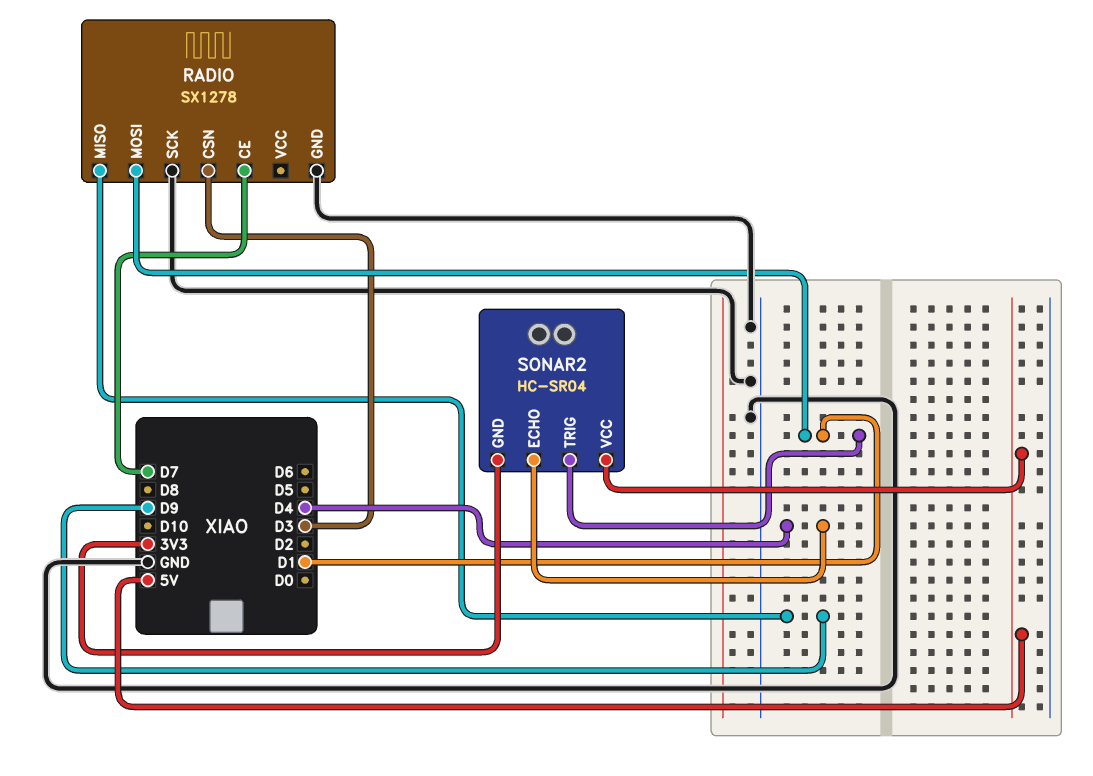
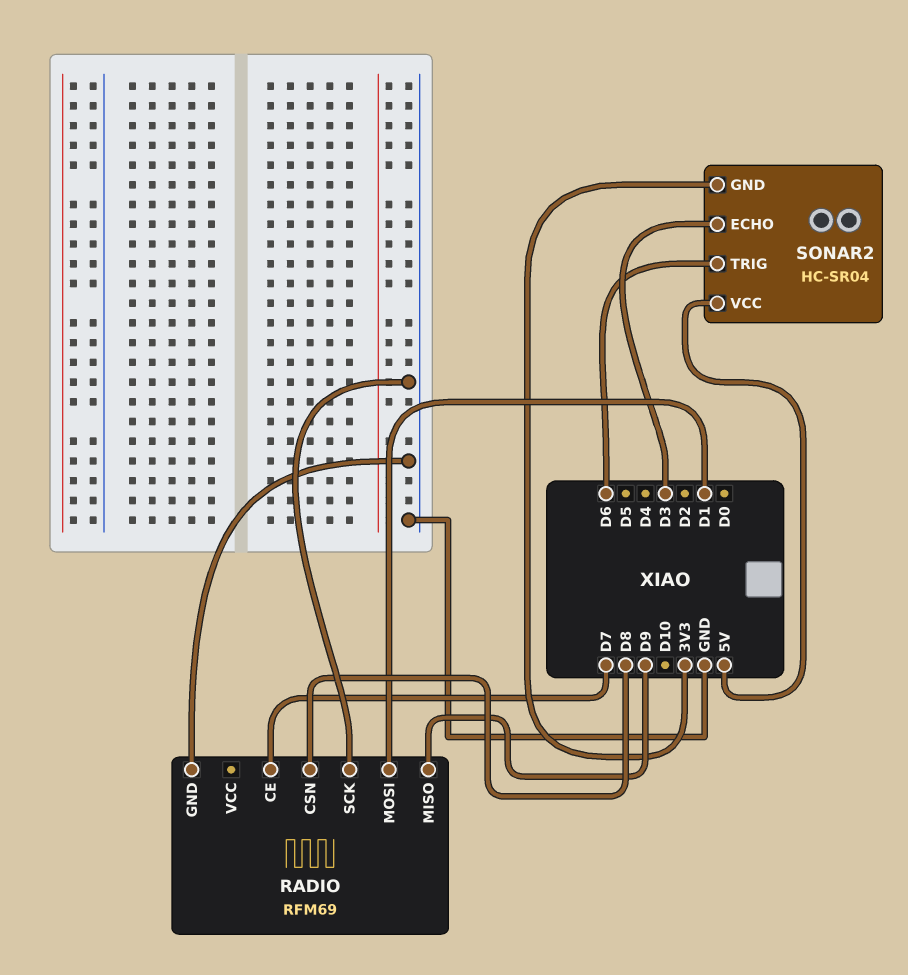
RADIO: SX1278 -> RFM69
RADIO pin CSN: D3 -> D8
SONAR2 pin ECHO: D4 -> D3
SONAR2 pin TRIG: D1 -> D6

